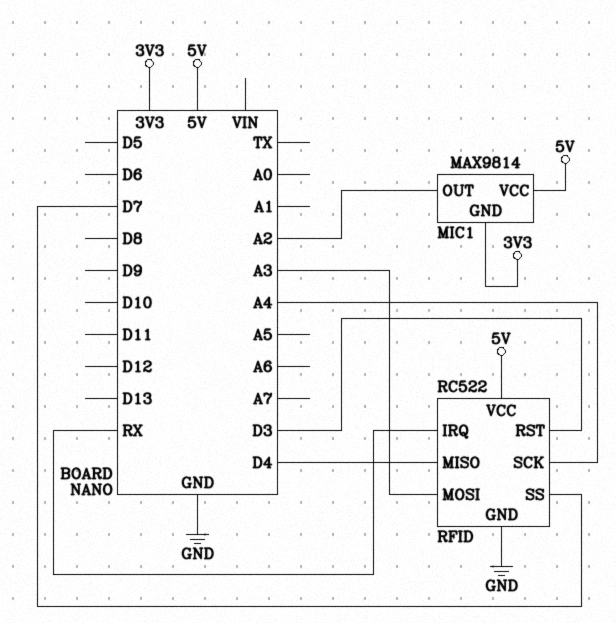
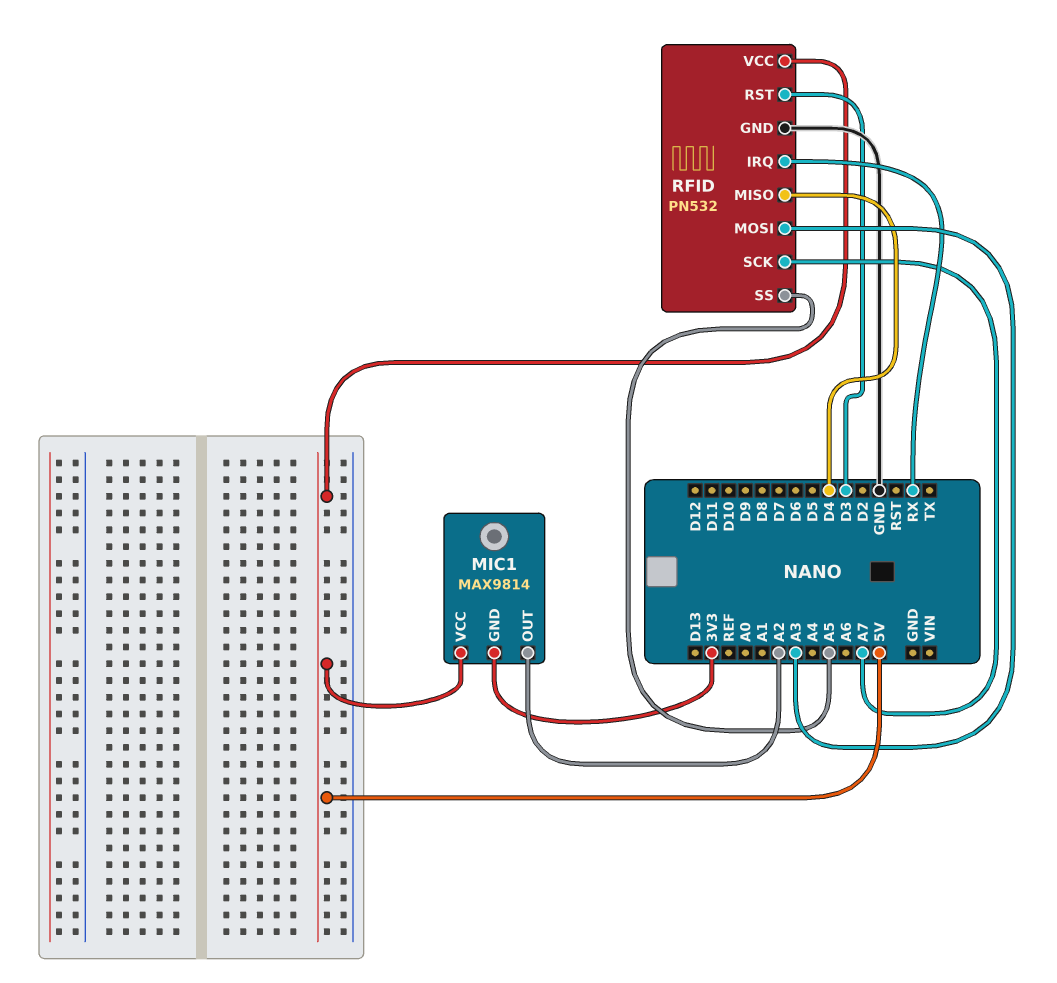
RFID: RC522 -> PN532
RFID pin SCK: A4 -> A7
RFID pin SS: D7 -> A5

